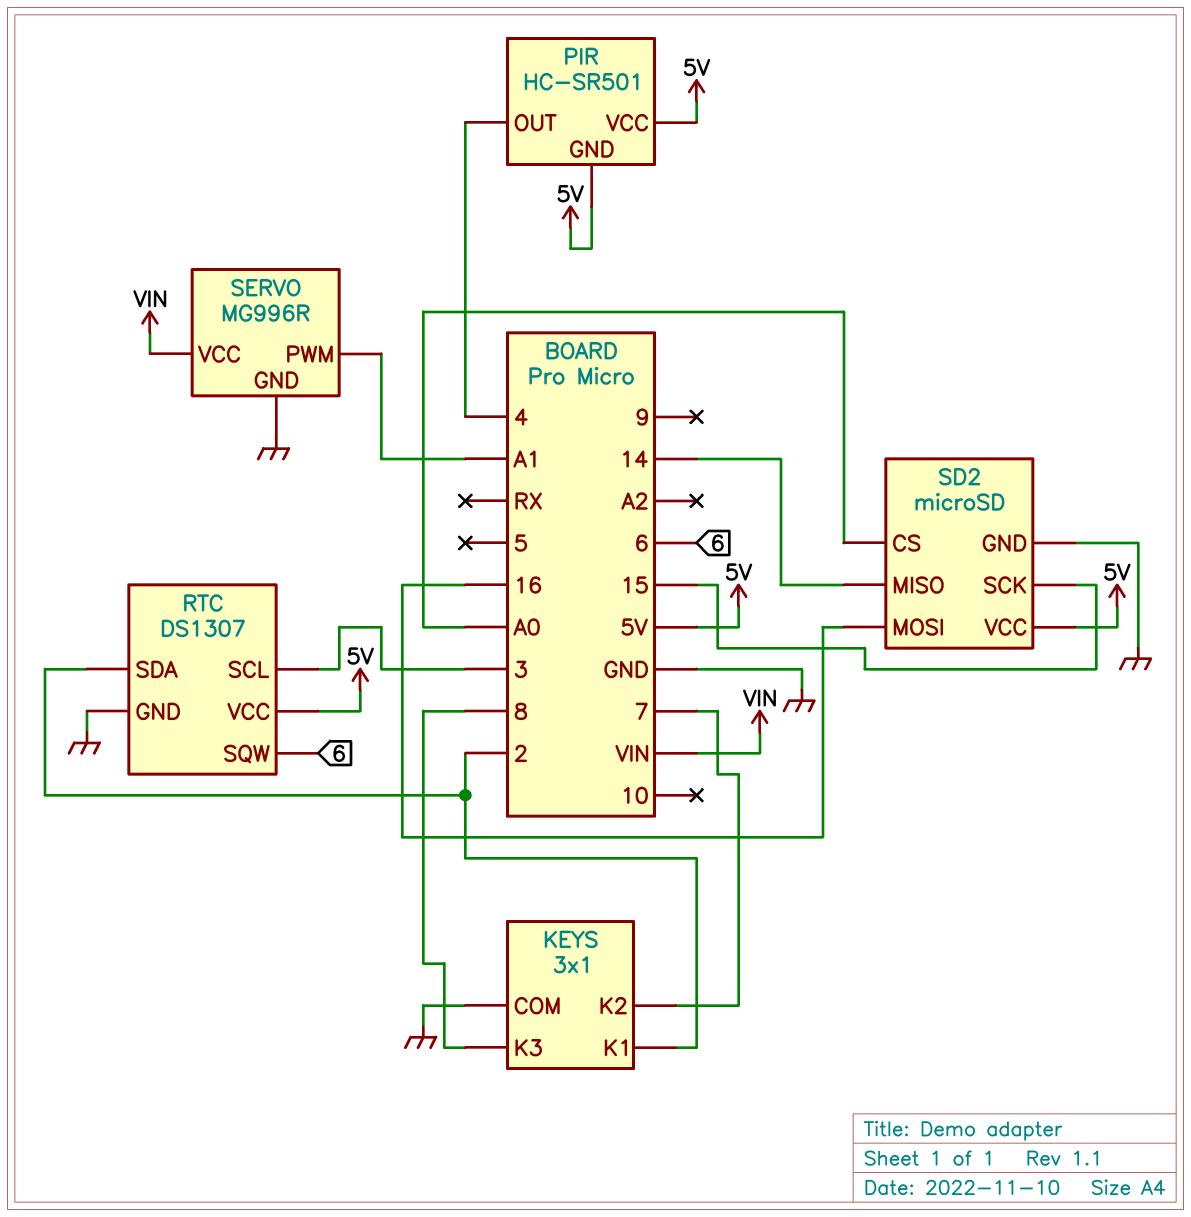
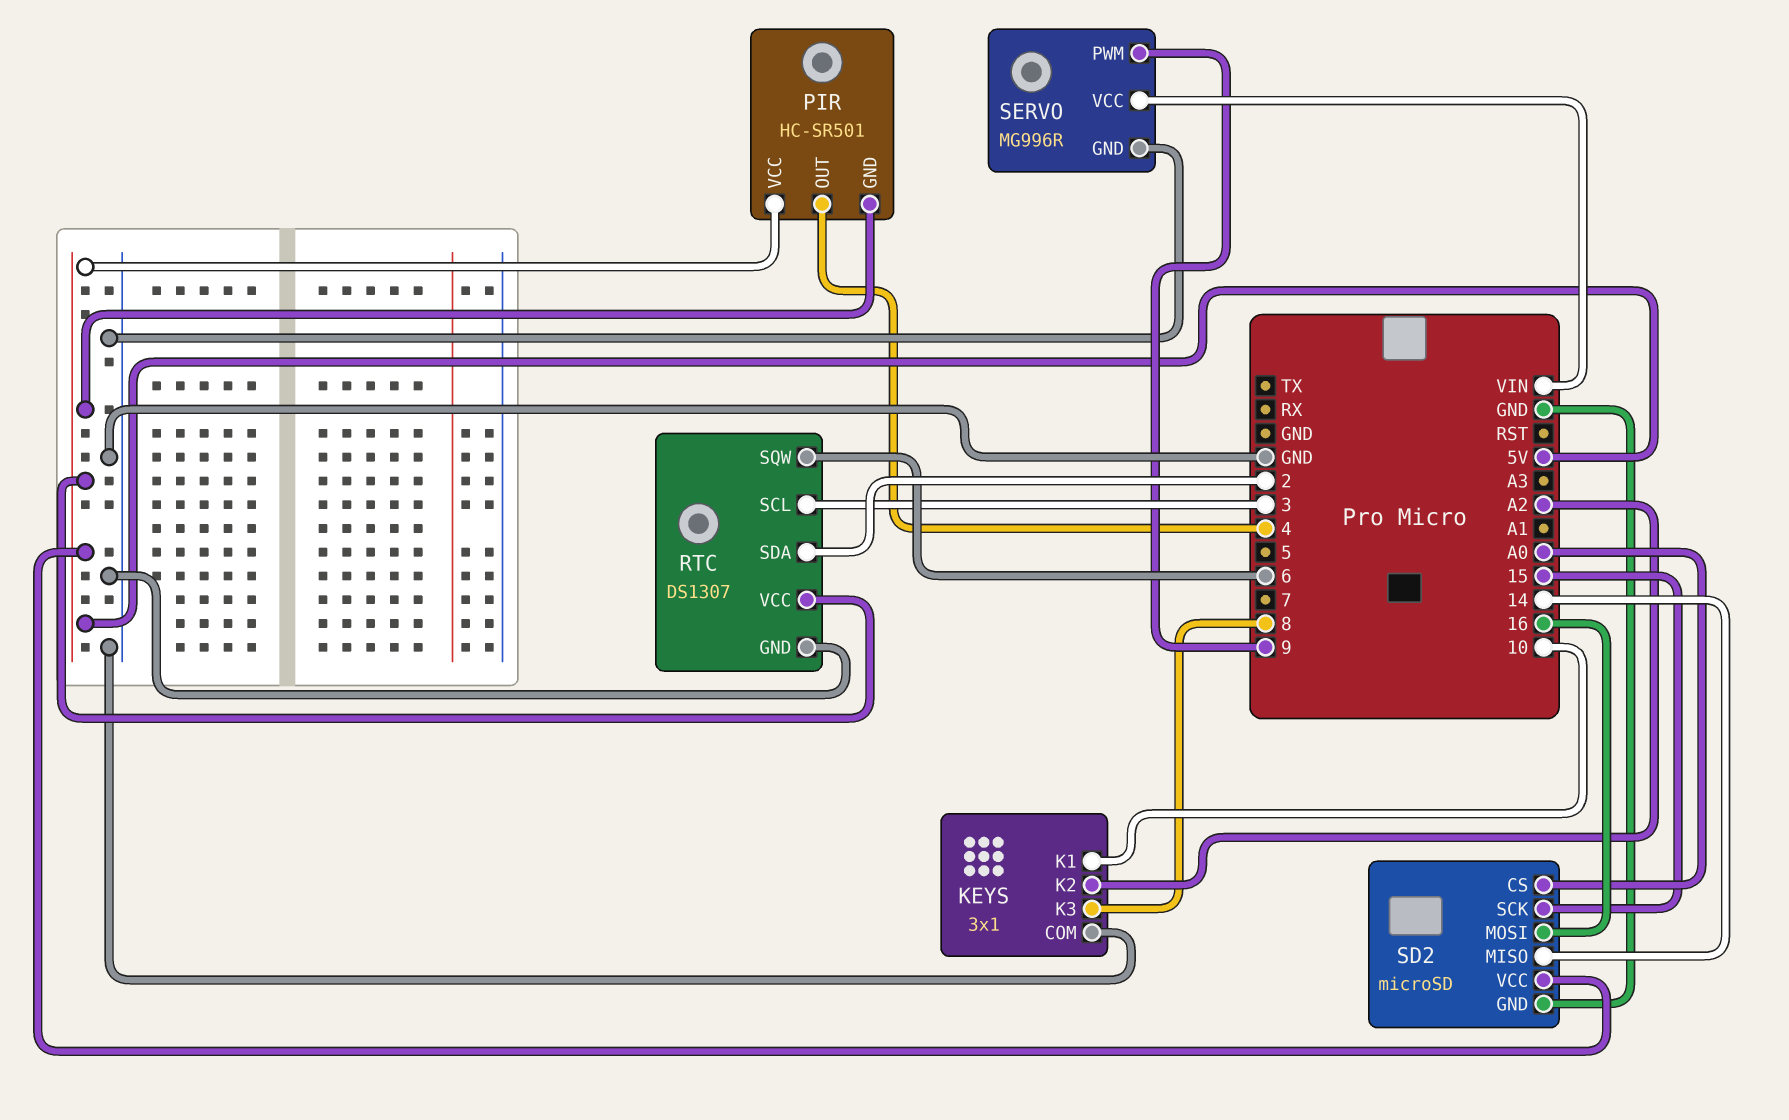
KEYS pin K1: 2 -> 10
KEYS pin K2: 7 -> A2
SERVO pin PWM: A1 -> 9

